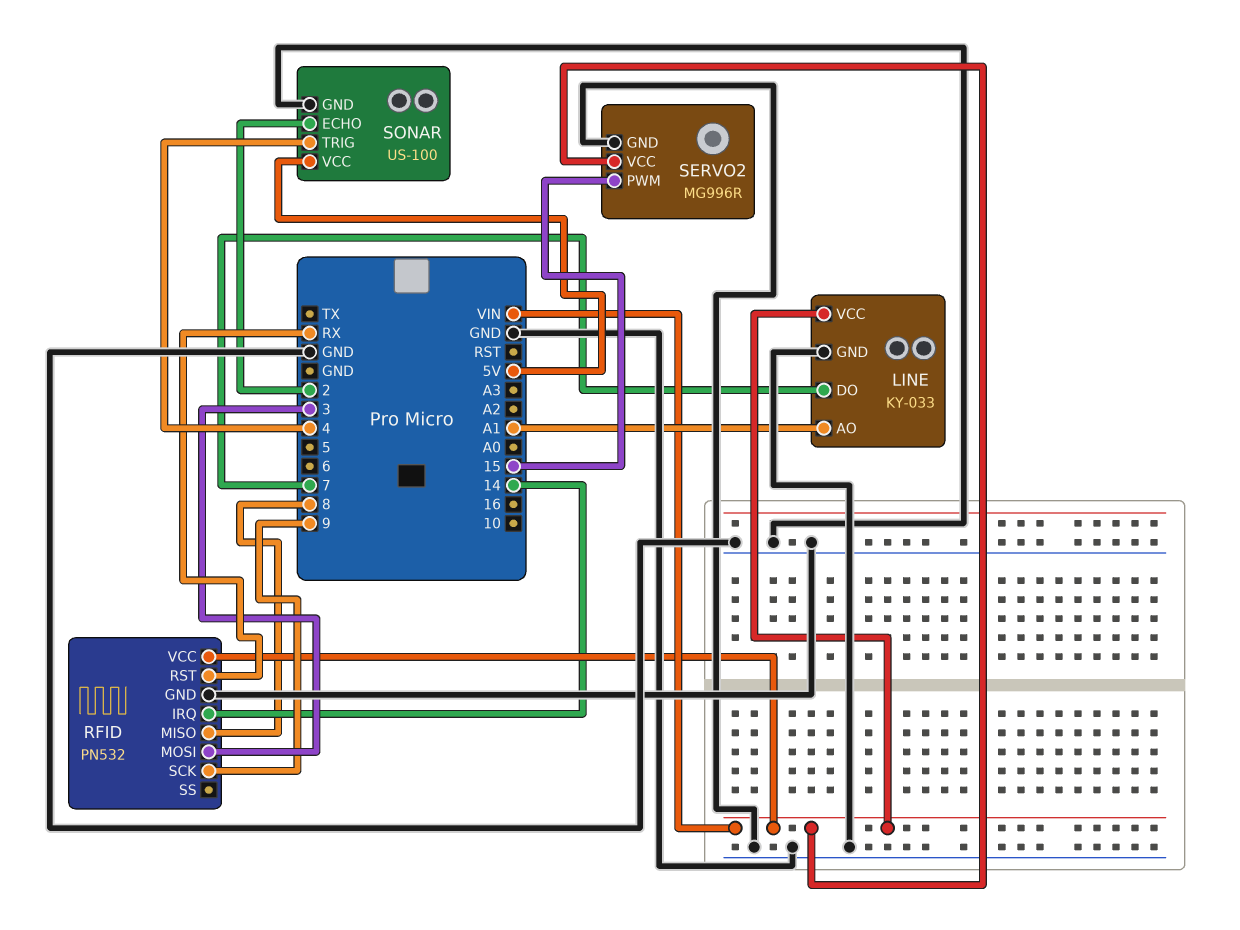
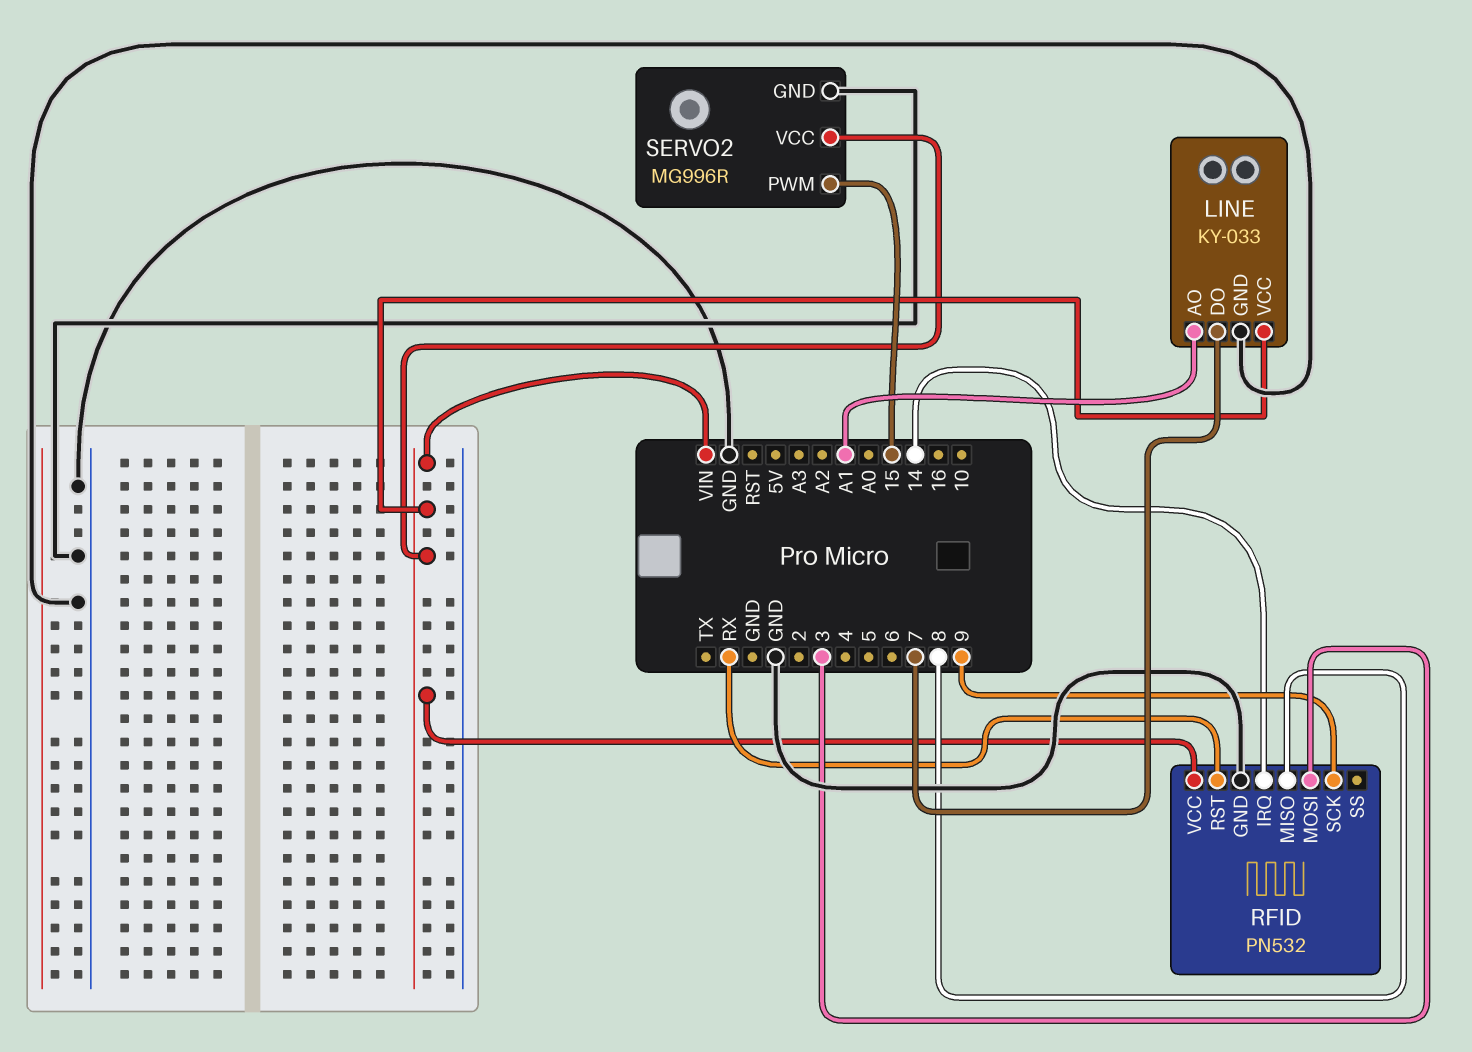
SONAR: US-100 -> none
SONAR pin ECHO: 2 -> none
SONAR pin GND: GND -> none
SONAR pin TRIG: 4 -> none
SONAR pin VCC: 5V -> none

